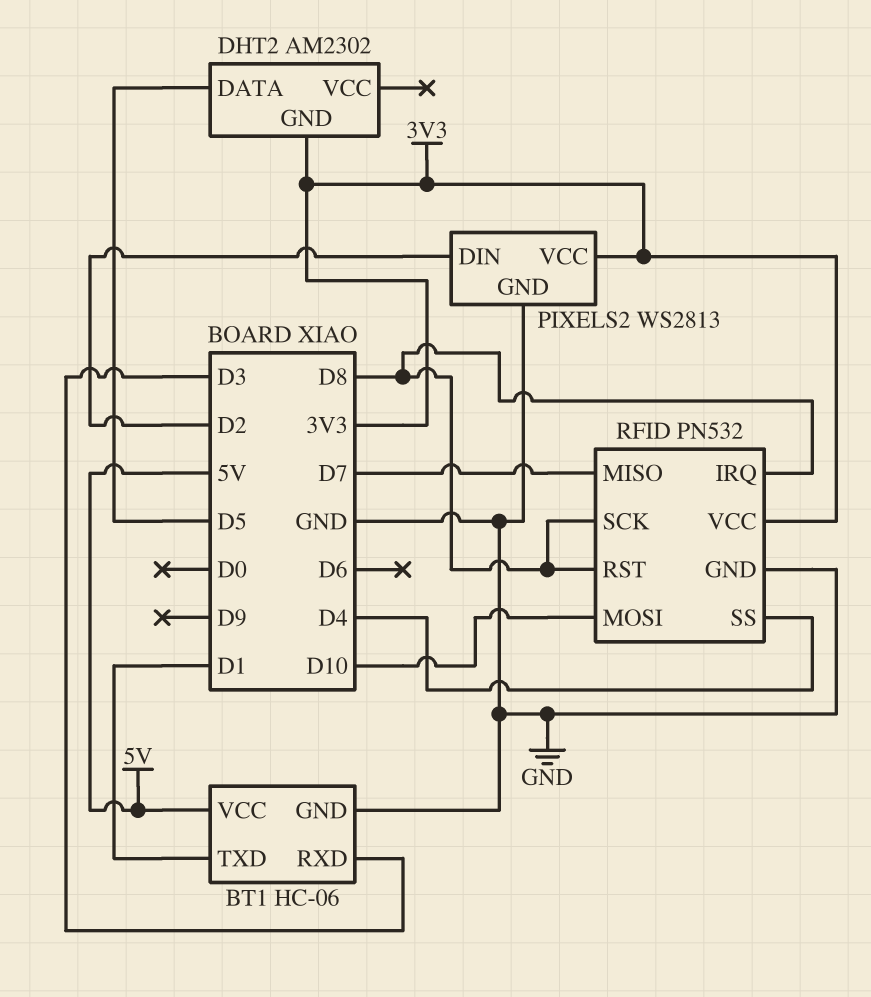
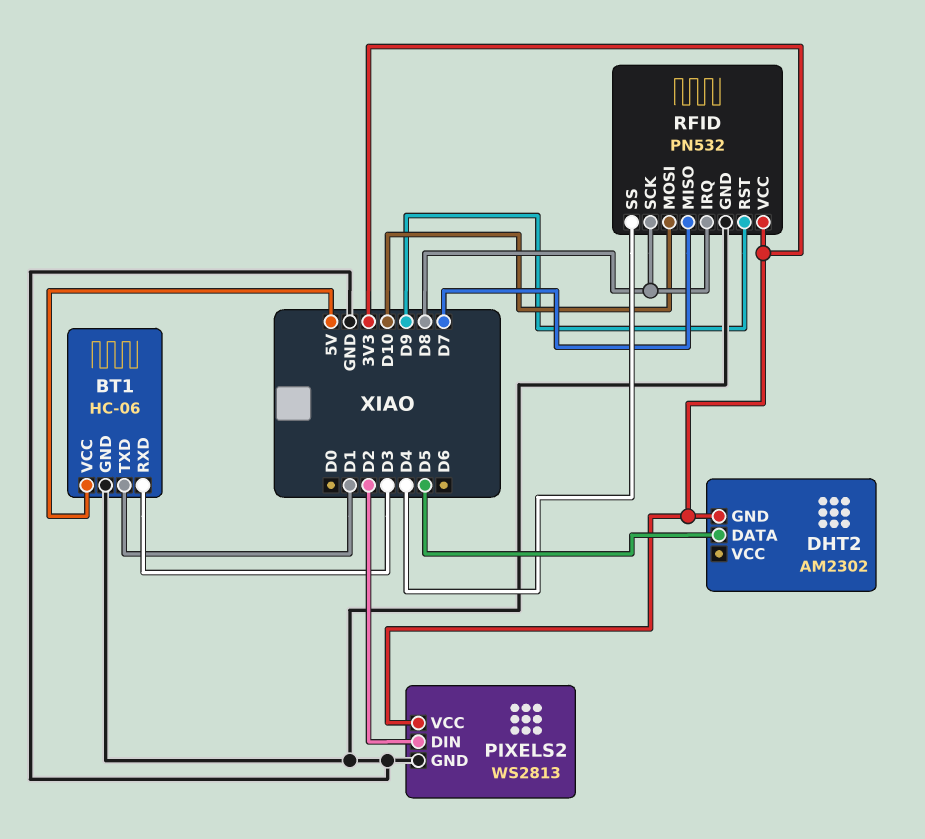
RFID pin RST: D8 -> D9

